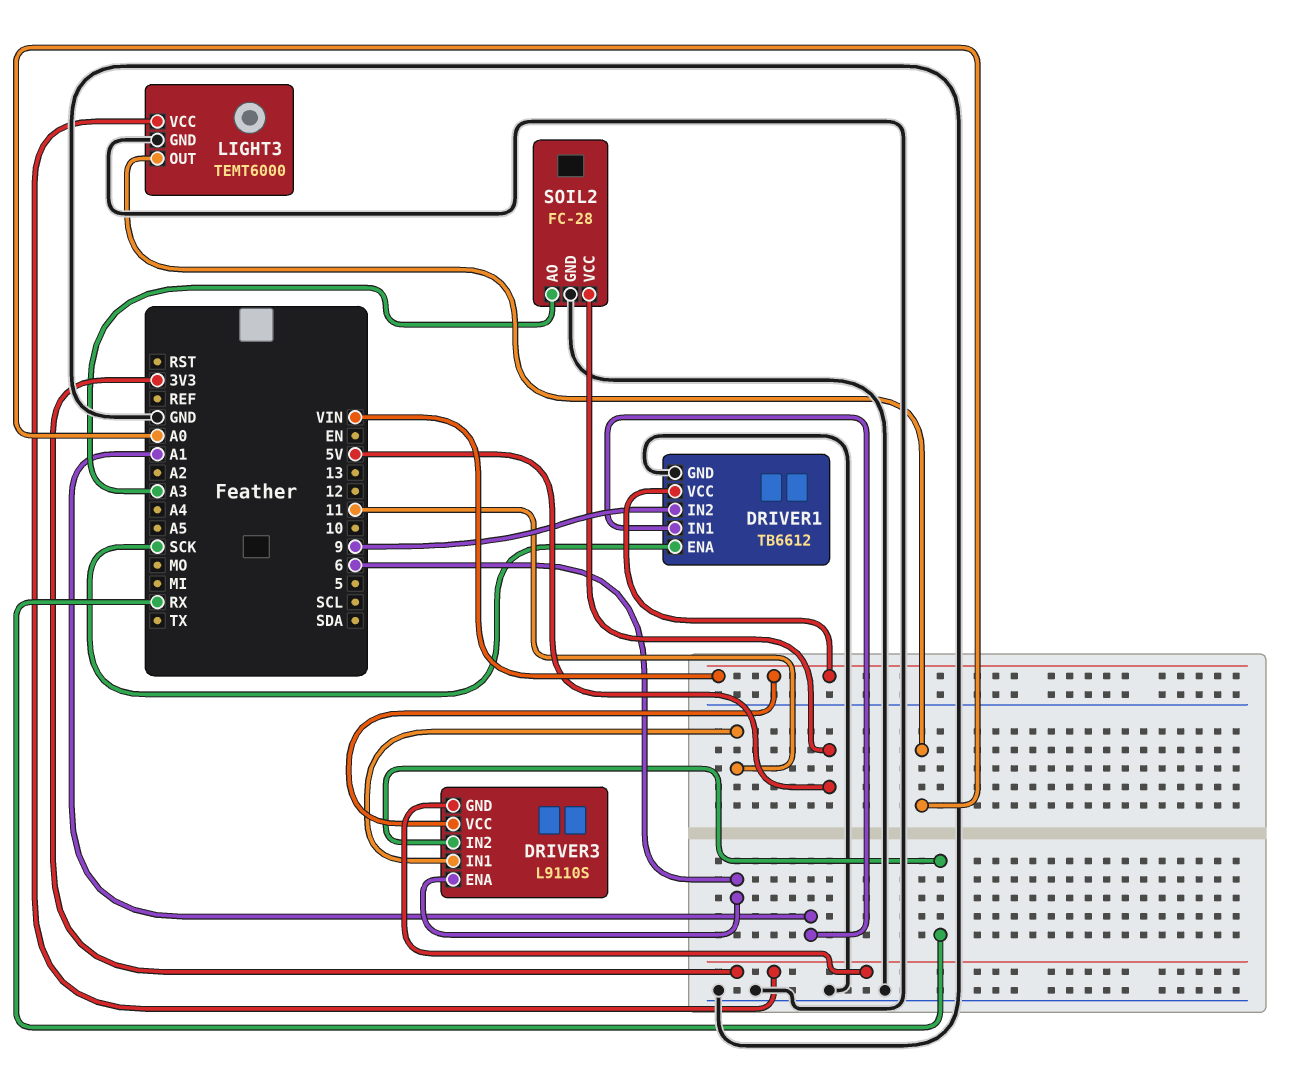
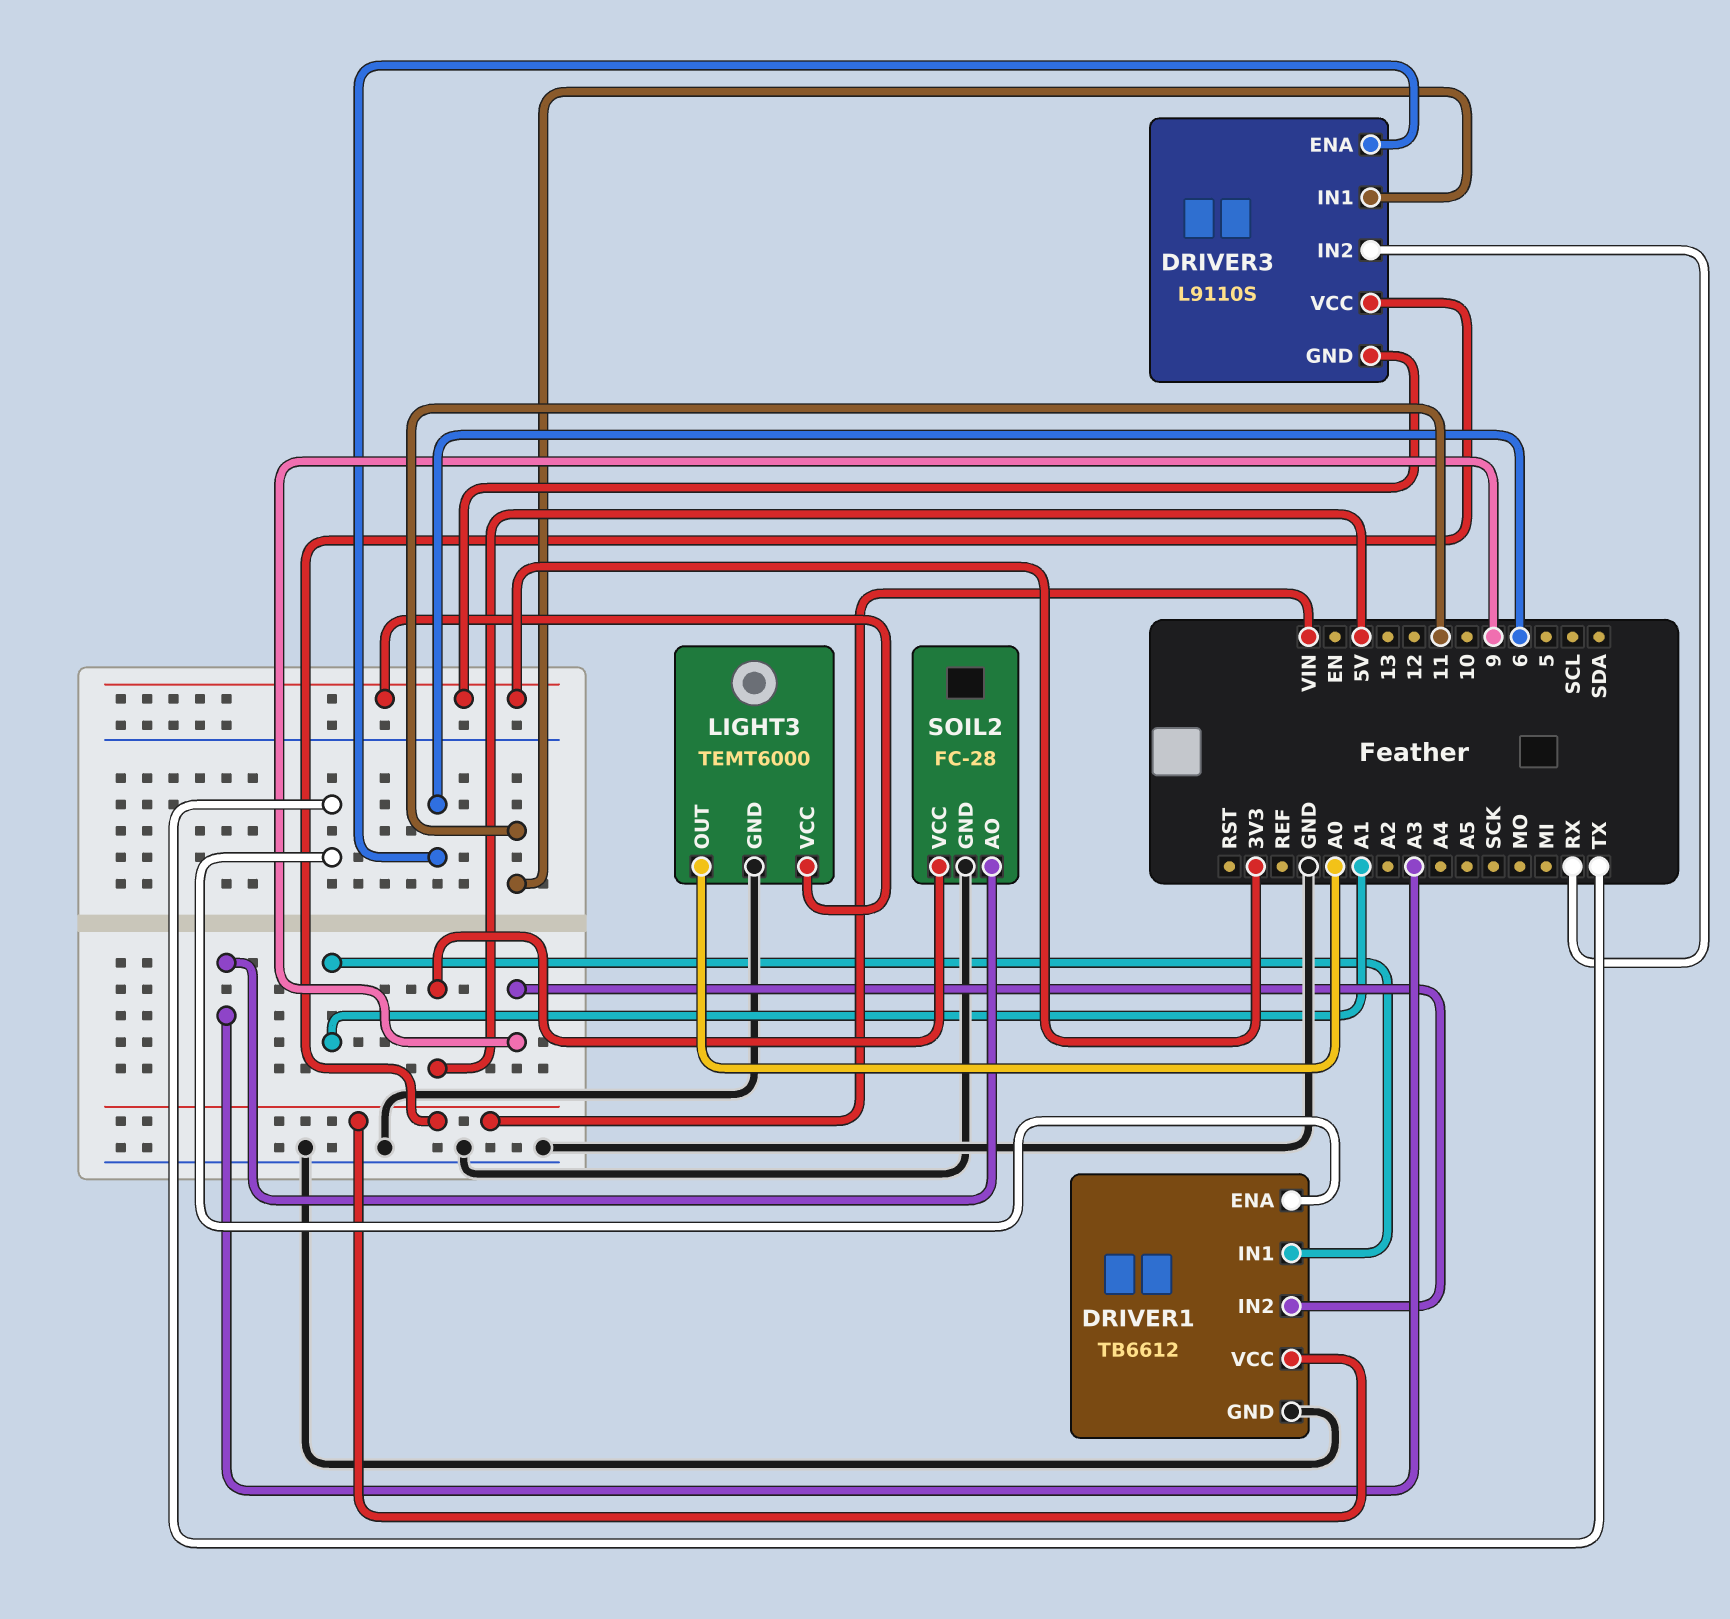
DRIVER1 pin ENA: SCK -> TX

